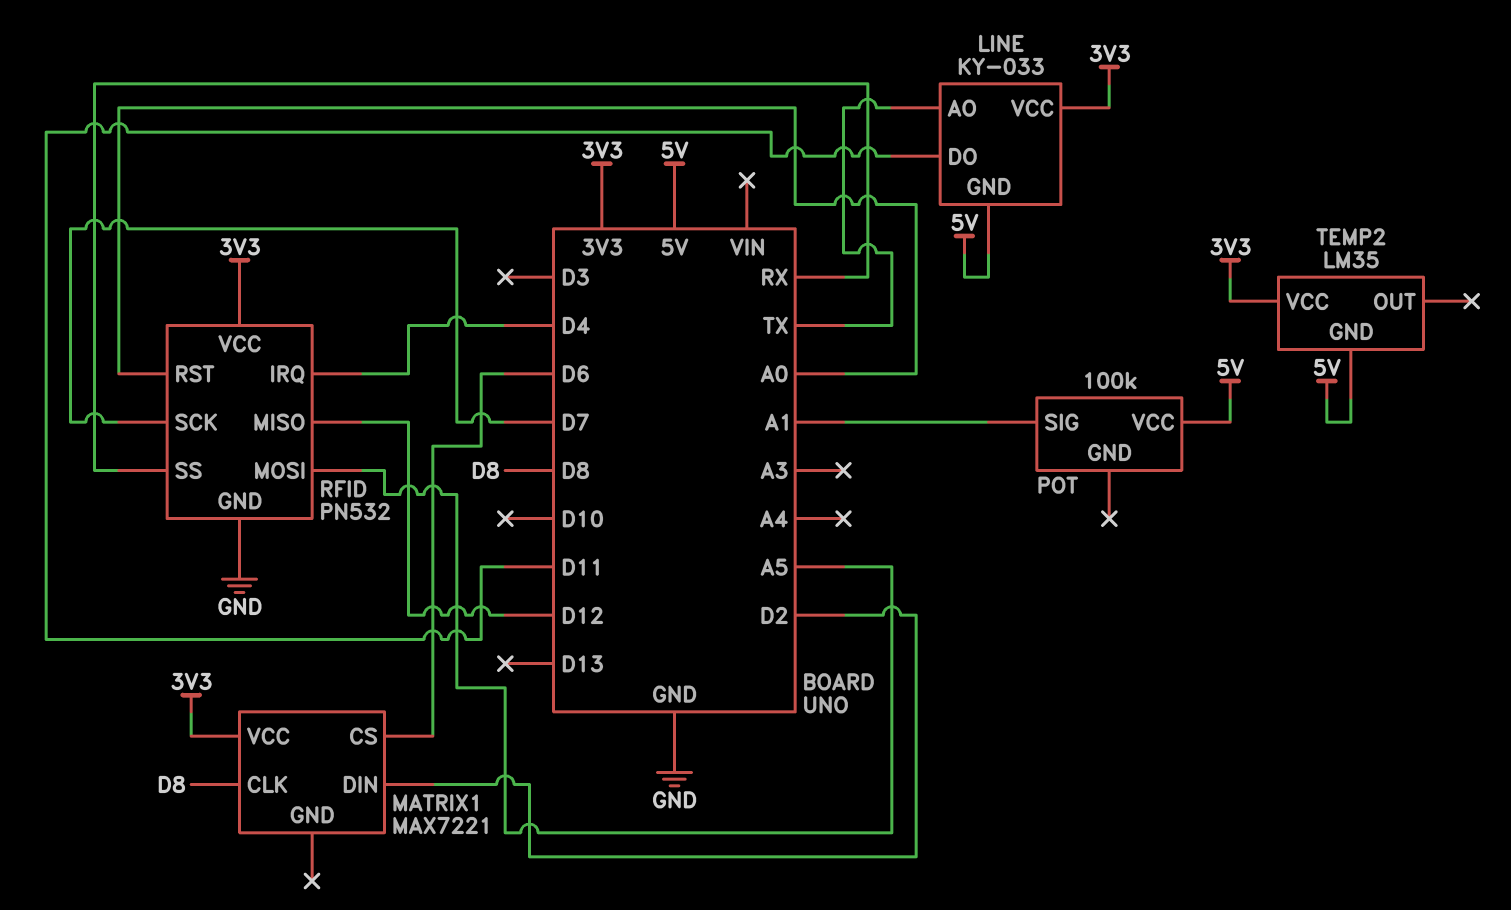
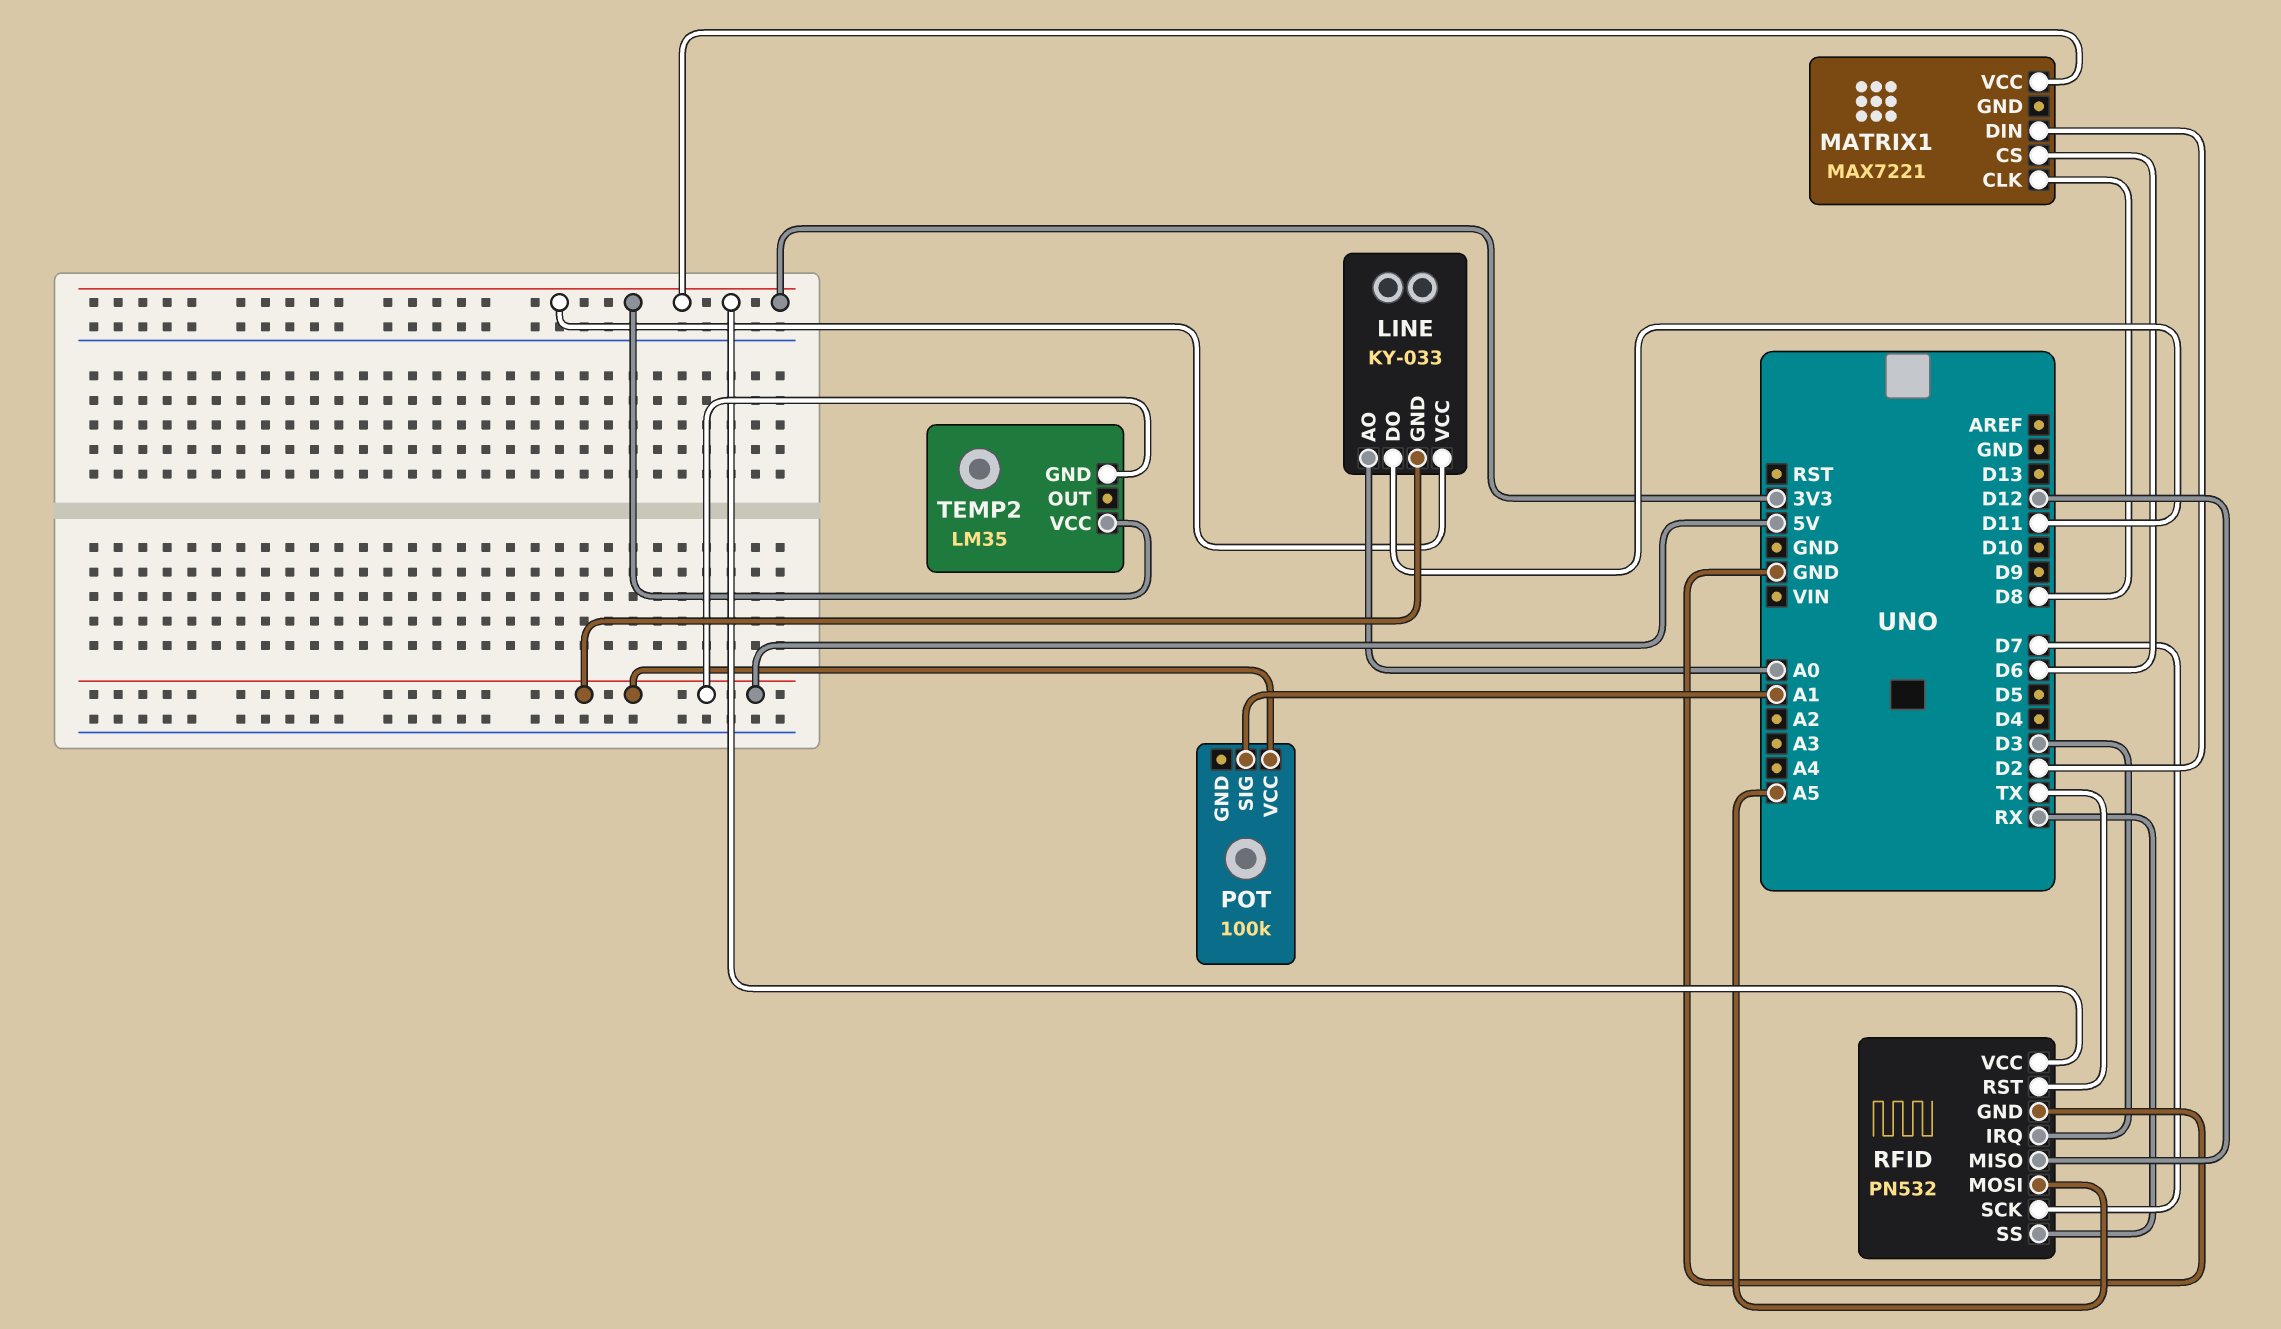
LINE pin AO: TX -> A0
RFID pin IRQ: D4 -> D3
RFID pin RST: A0 -> TX

